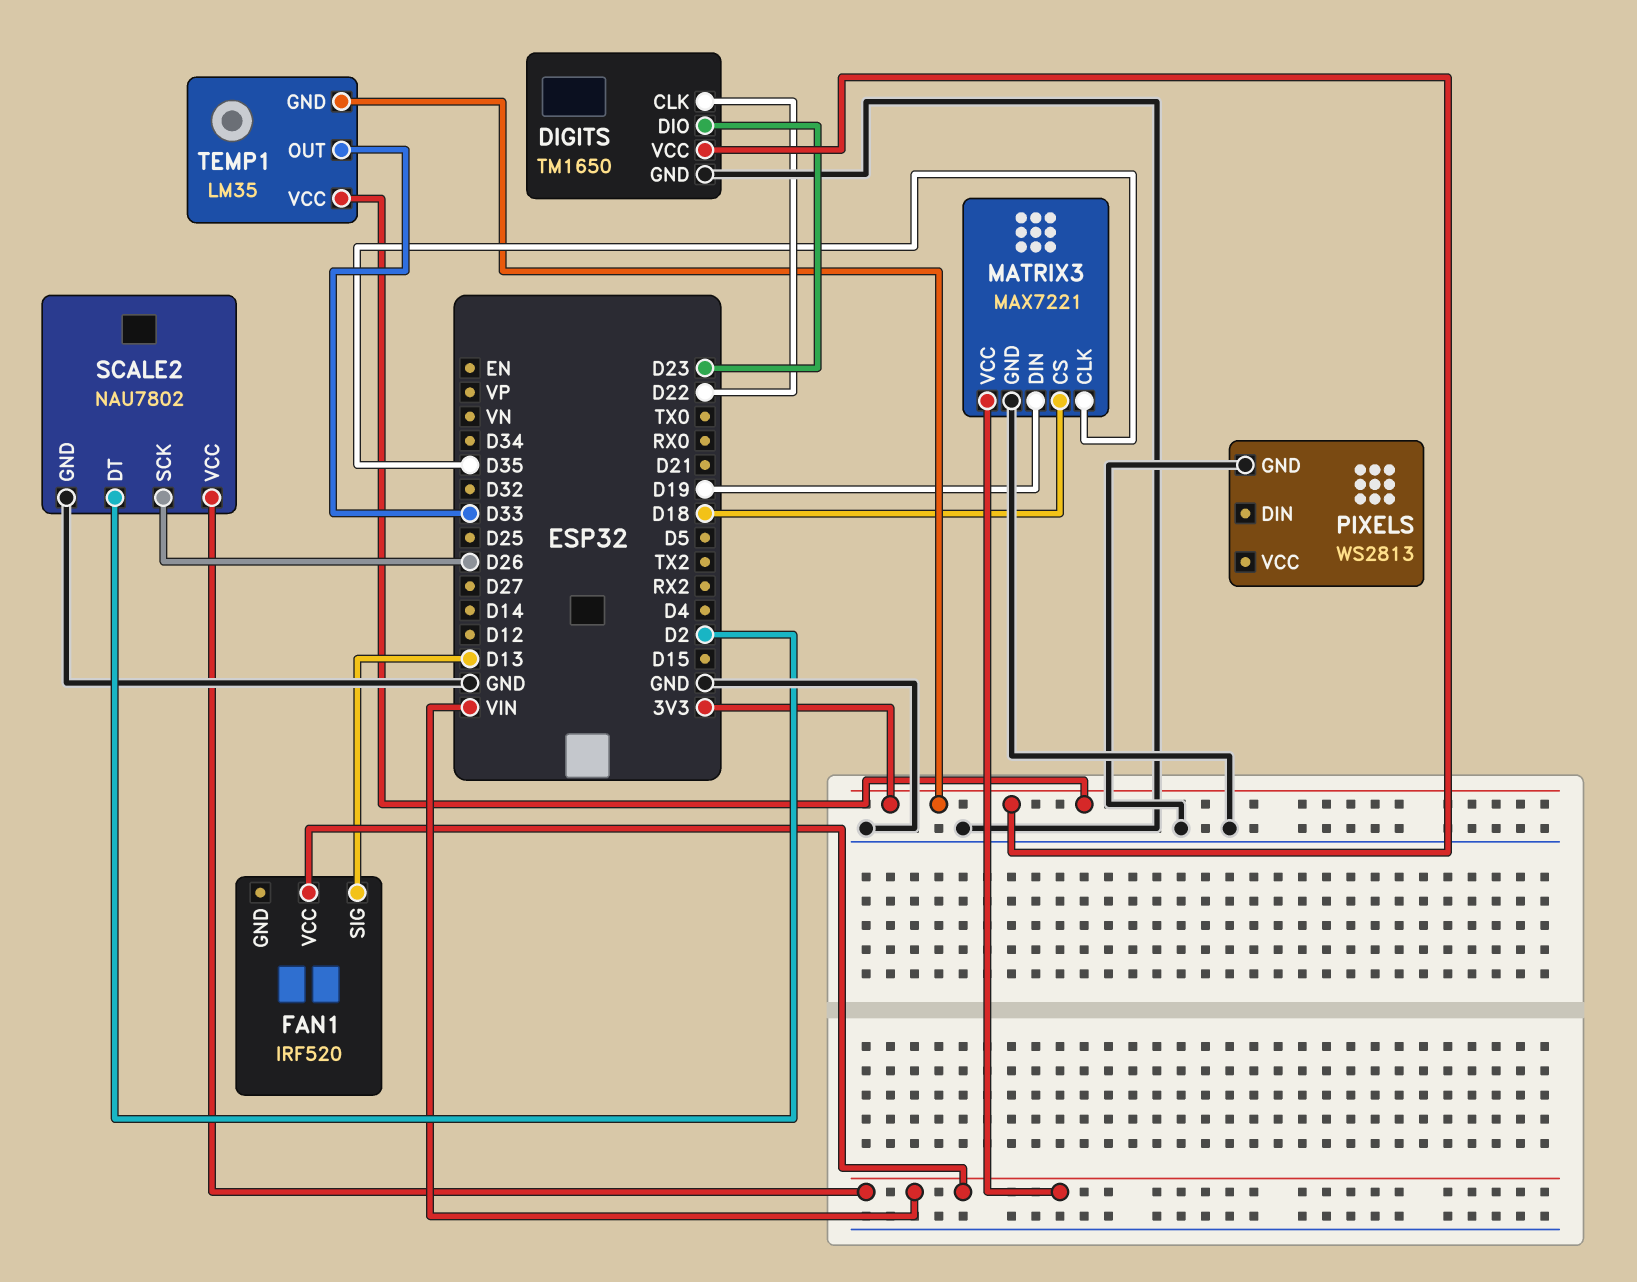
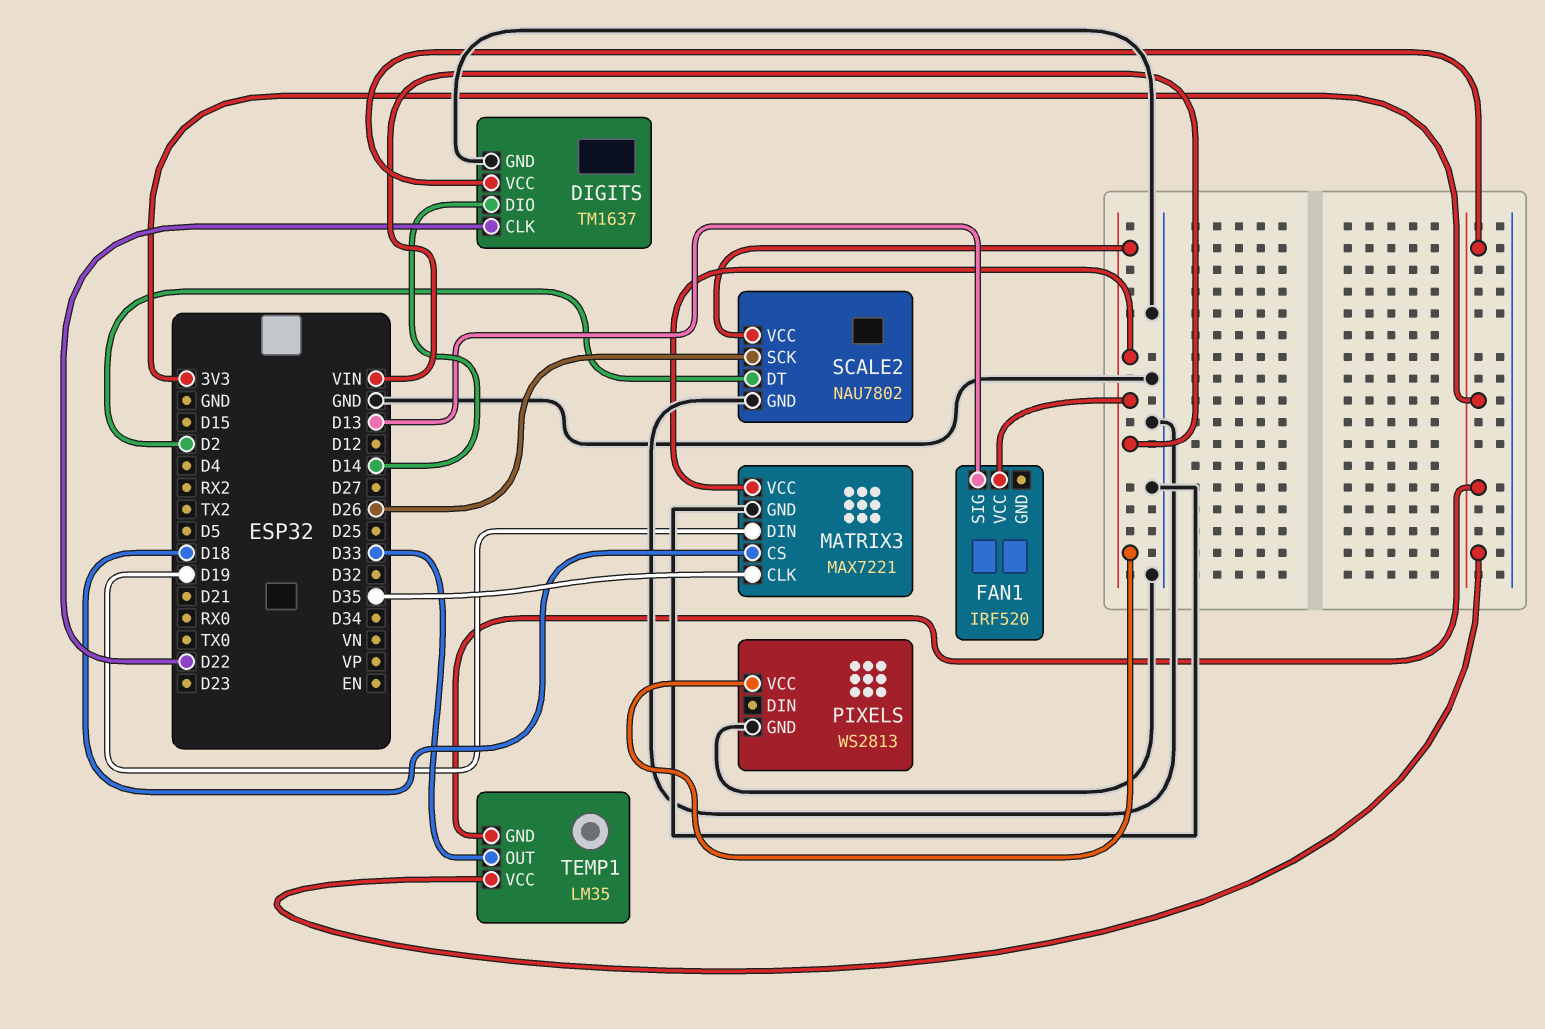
DIGITS: TM1650 -> TM1637
DIGITS pin DIO: D23 -> D14
PIXELS pin VCC: none -> VIN

